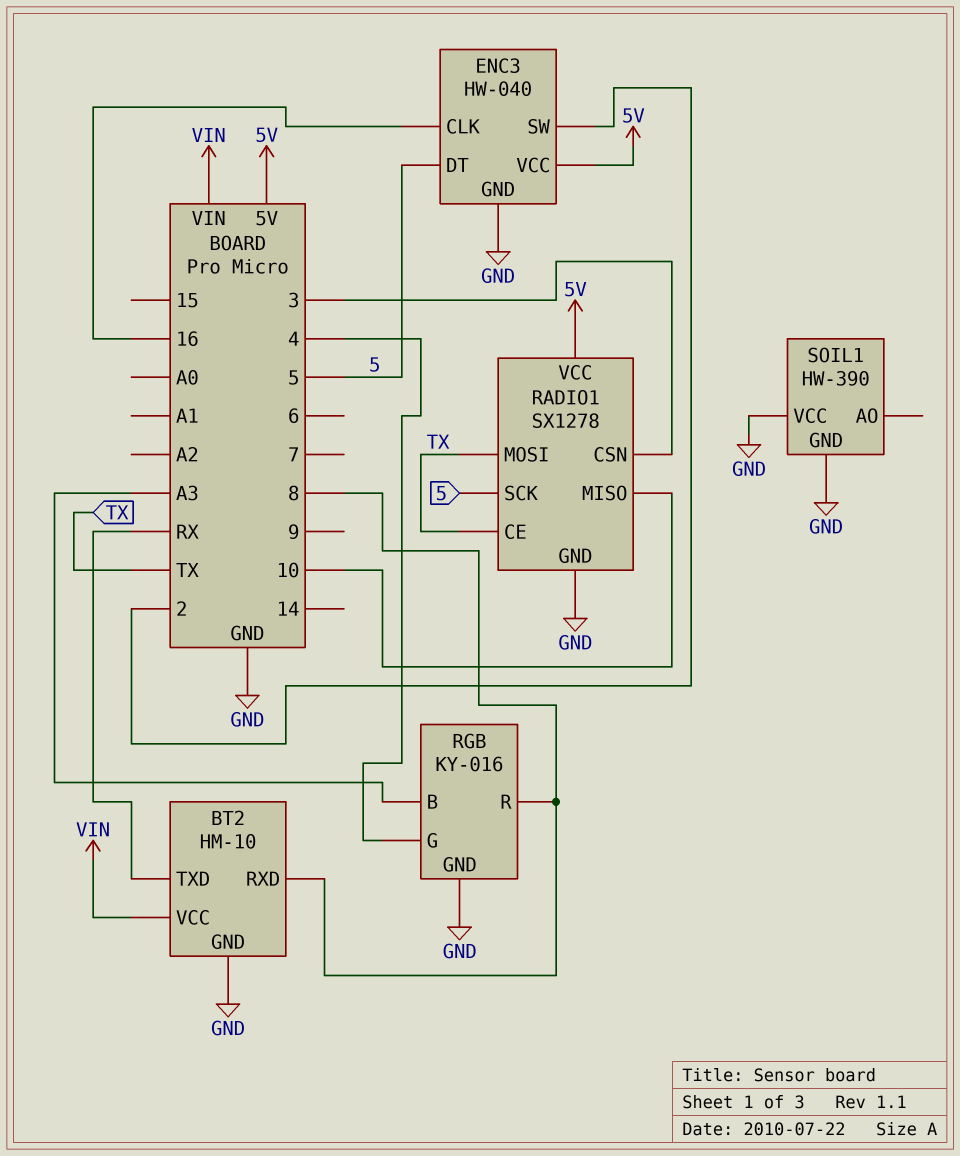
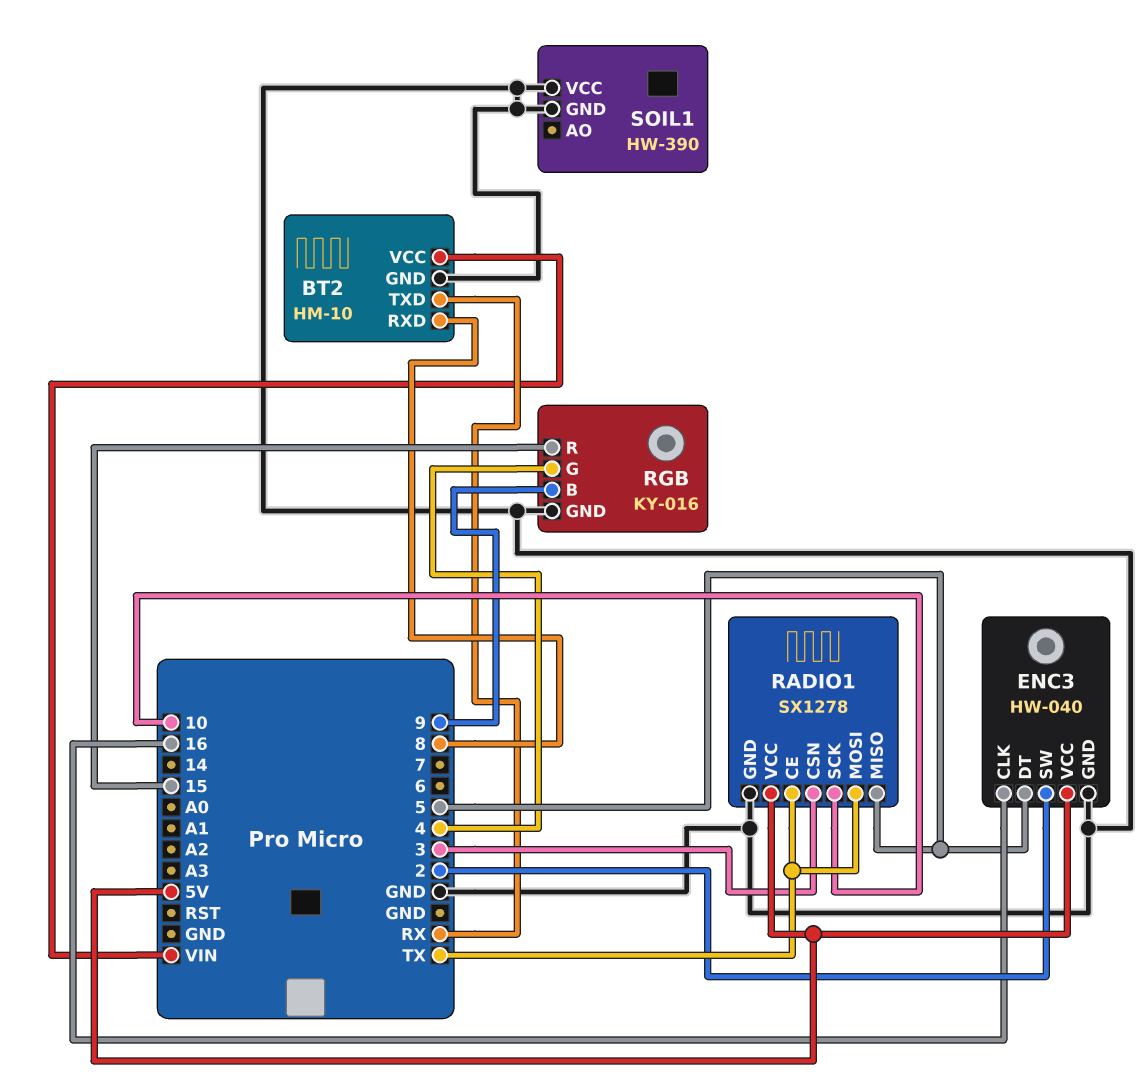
RADIO1 pin MISO: 10 -> 5
RADIO1 pin SCK: 5 -> 10
RGB pin B: A3 -> 9
RGB pin R: 8 -> 15

